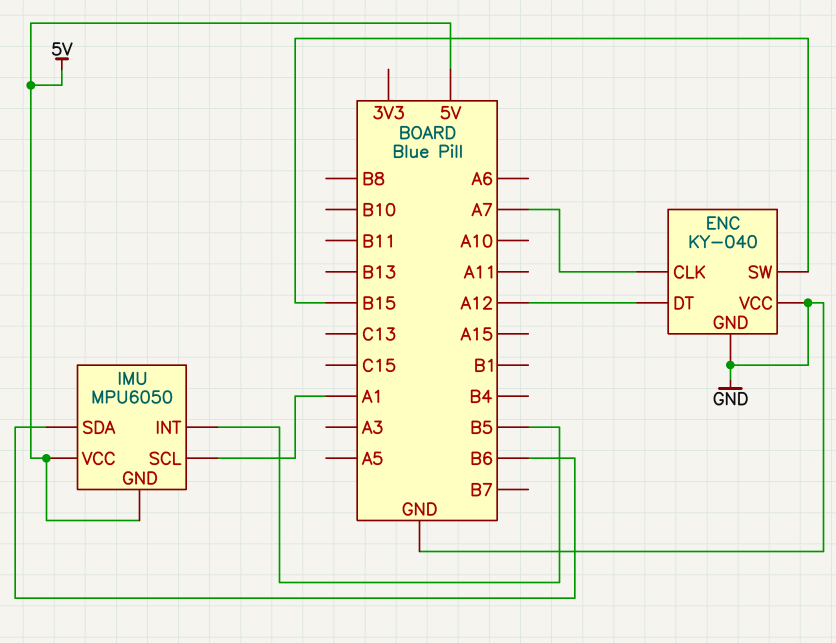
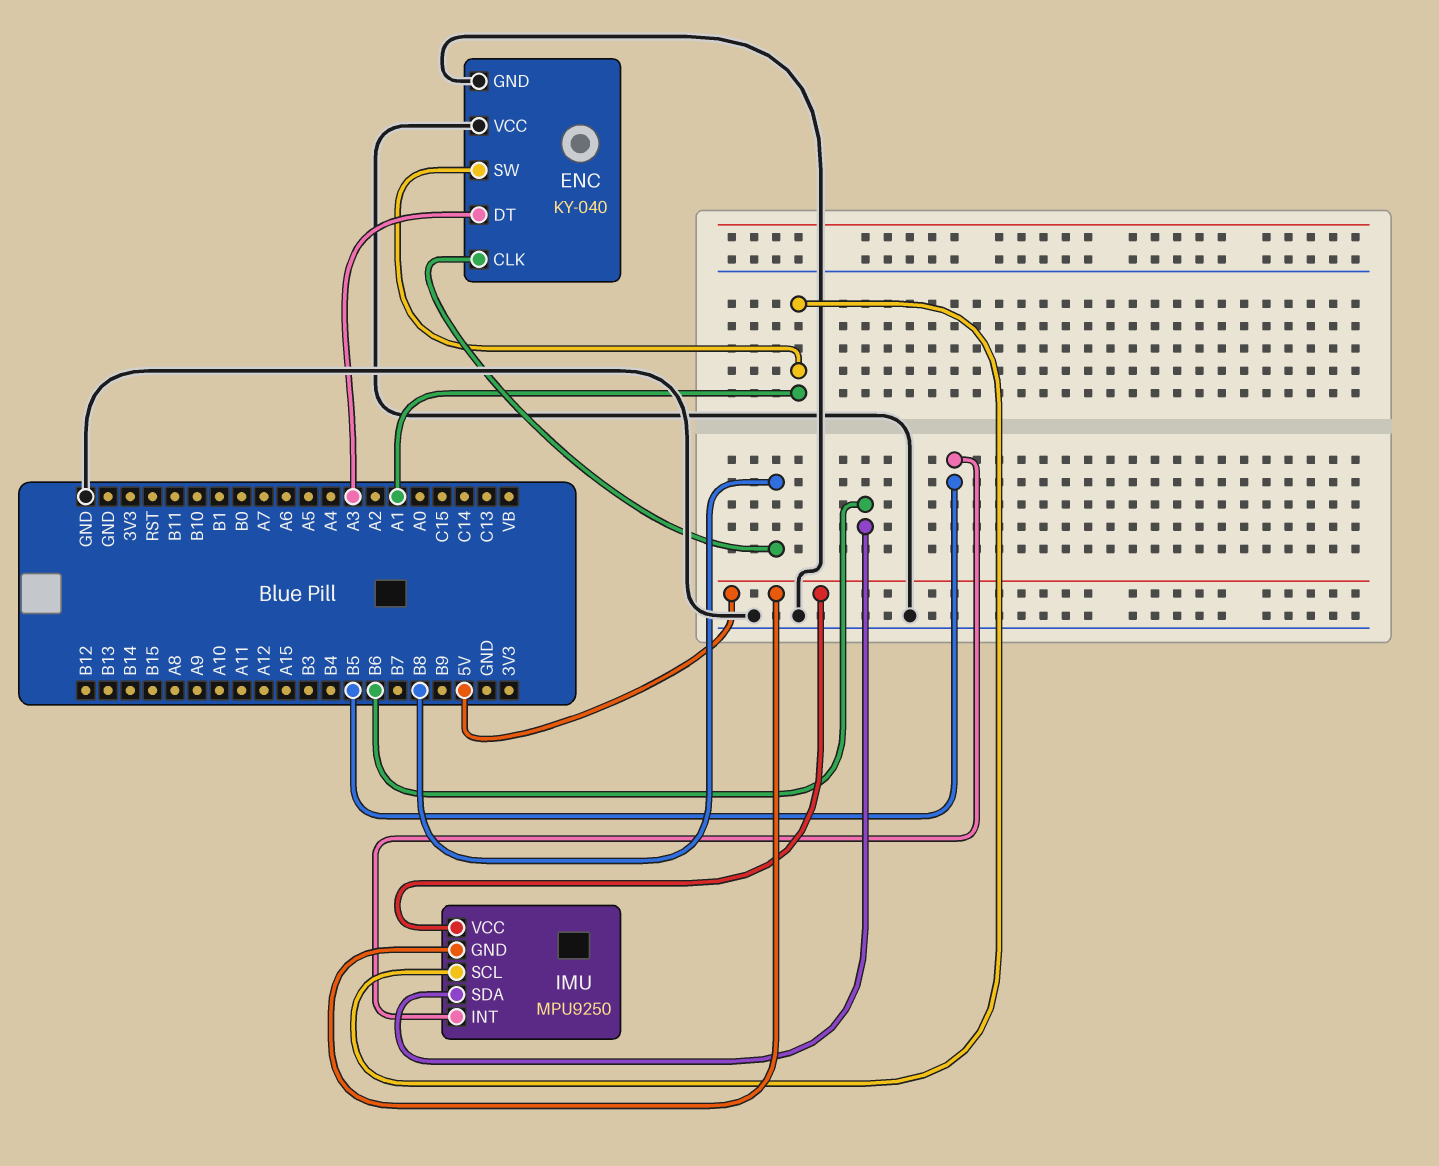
ENC pin CLK: A7 -> B8
ENC pin DT: A12 -> A3
ENC pin SW: B15 -> A1
IMU: MPU6050 -> MPU9250

